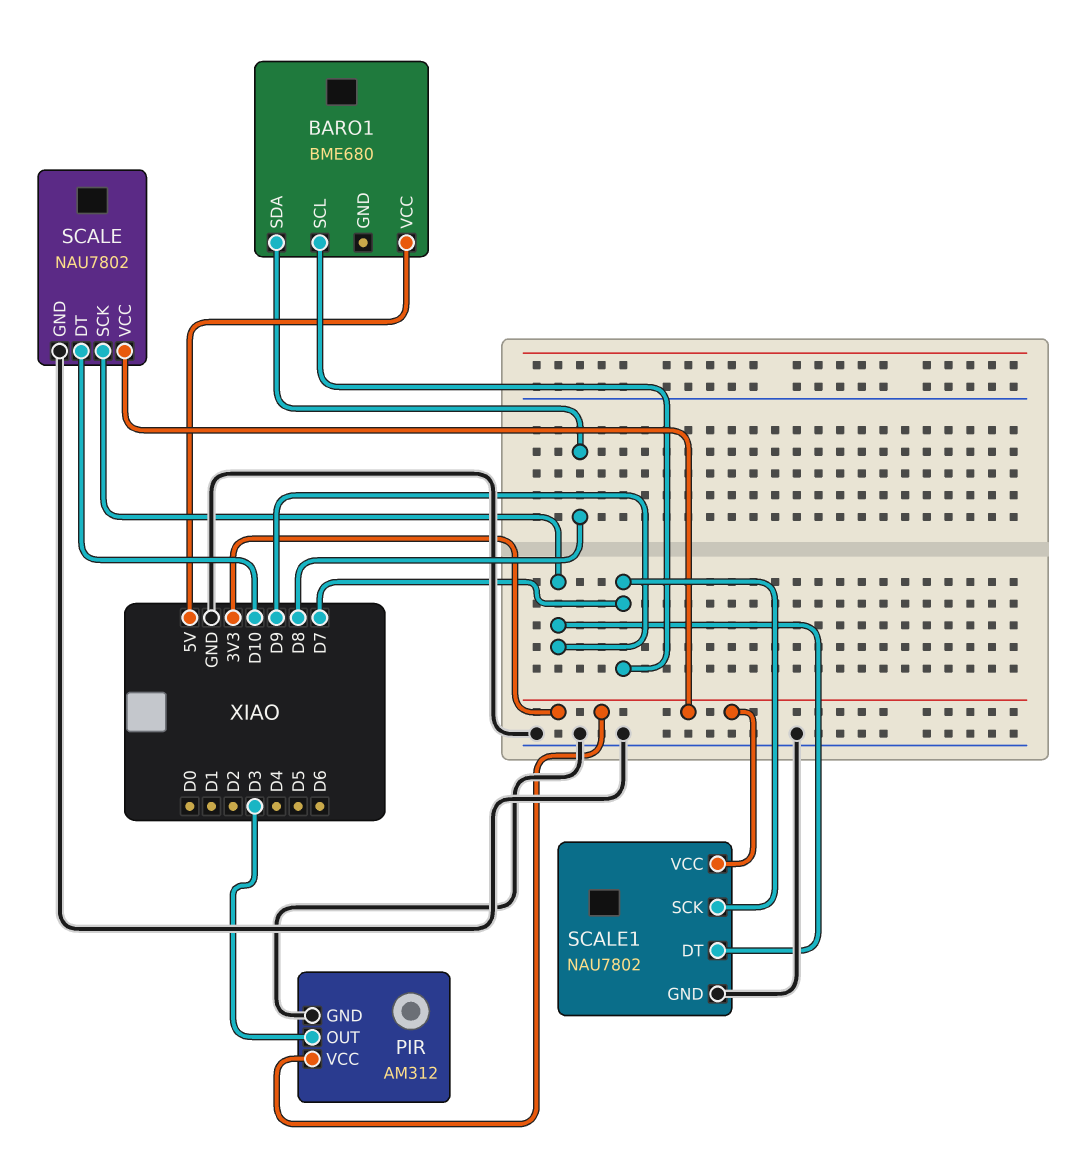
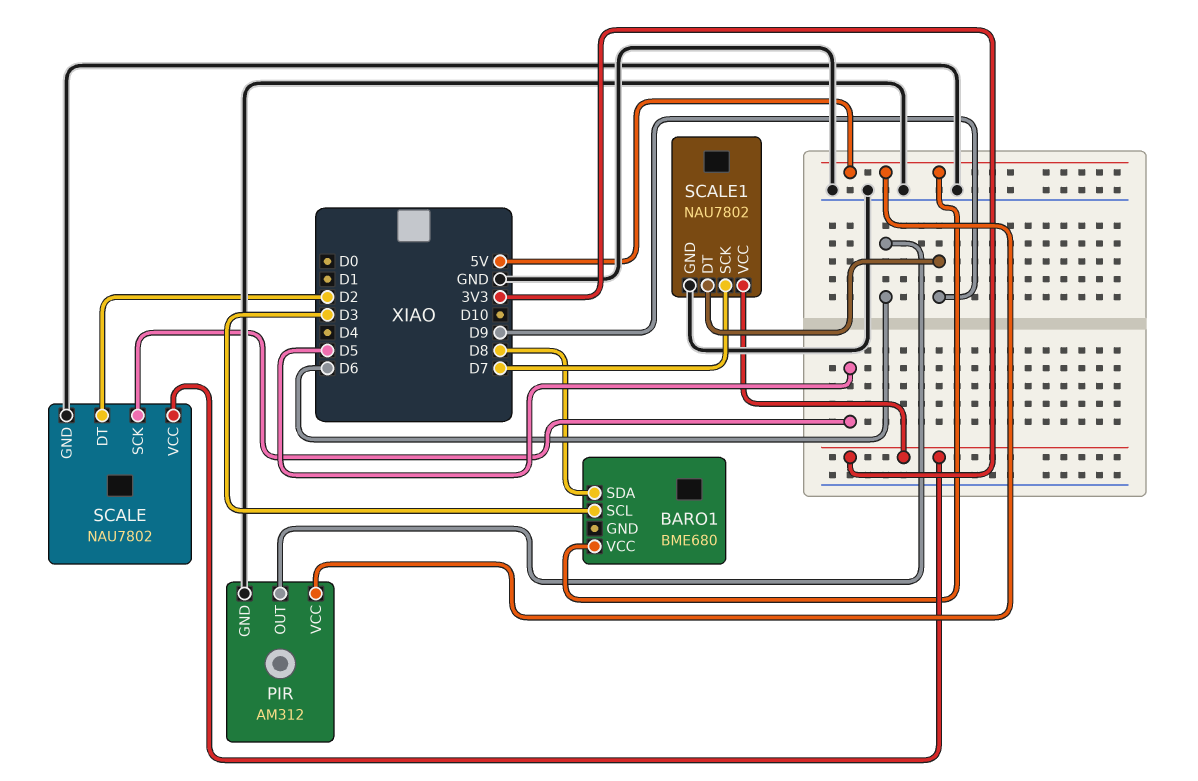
BARO1 pin SCL: D7 -> D3
PIR pin OUT: D3 -> D6
PIR pin VCC: 3V3 -> 5V
SCALE pin DT: D10 -> D2
SCALE pin SCK: D9 -> D5

